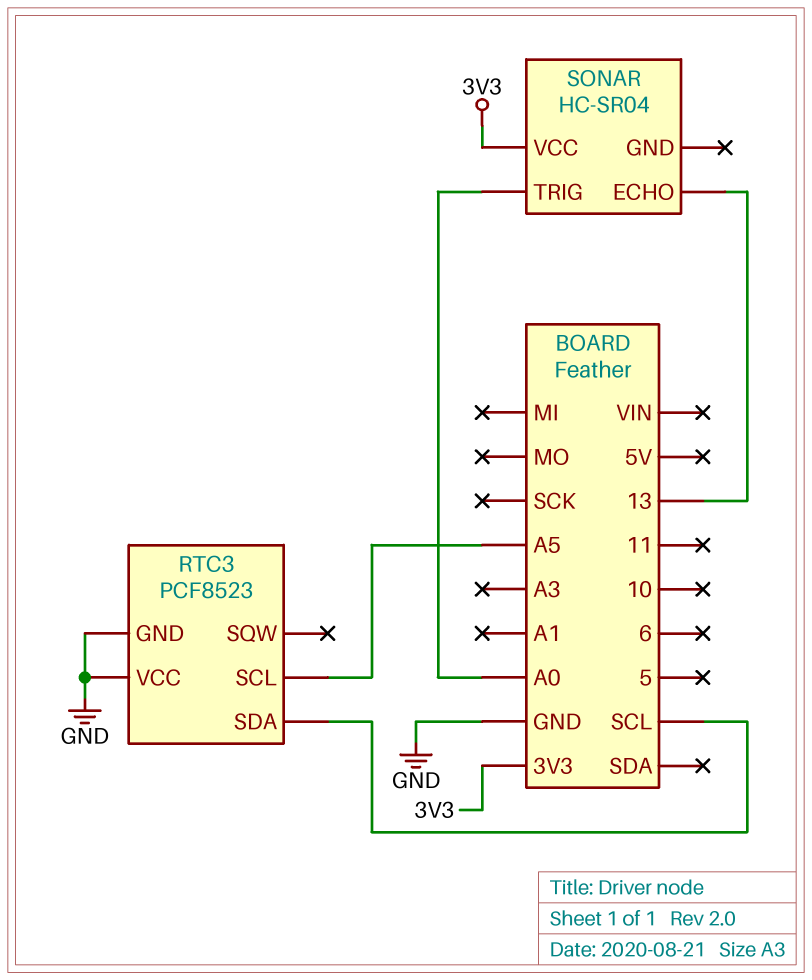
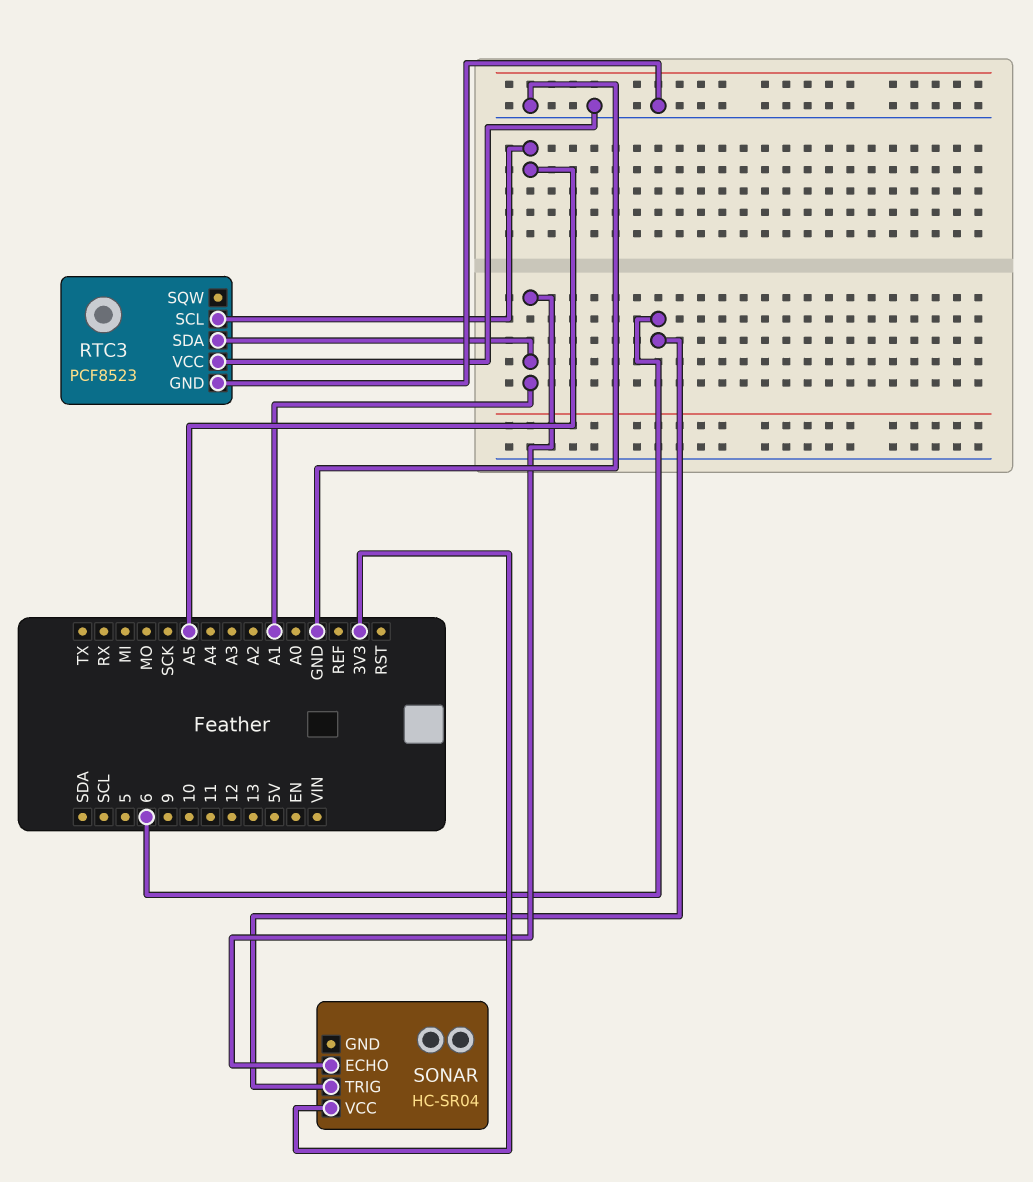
RTC3 pin SDA: SCL -> A1
SONAR pin ECHO: 13 -> A1
SONAR pin TRIG: A0 -> 6

